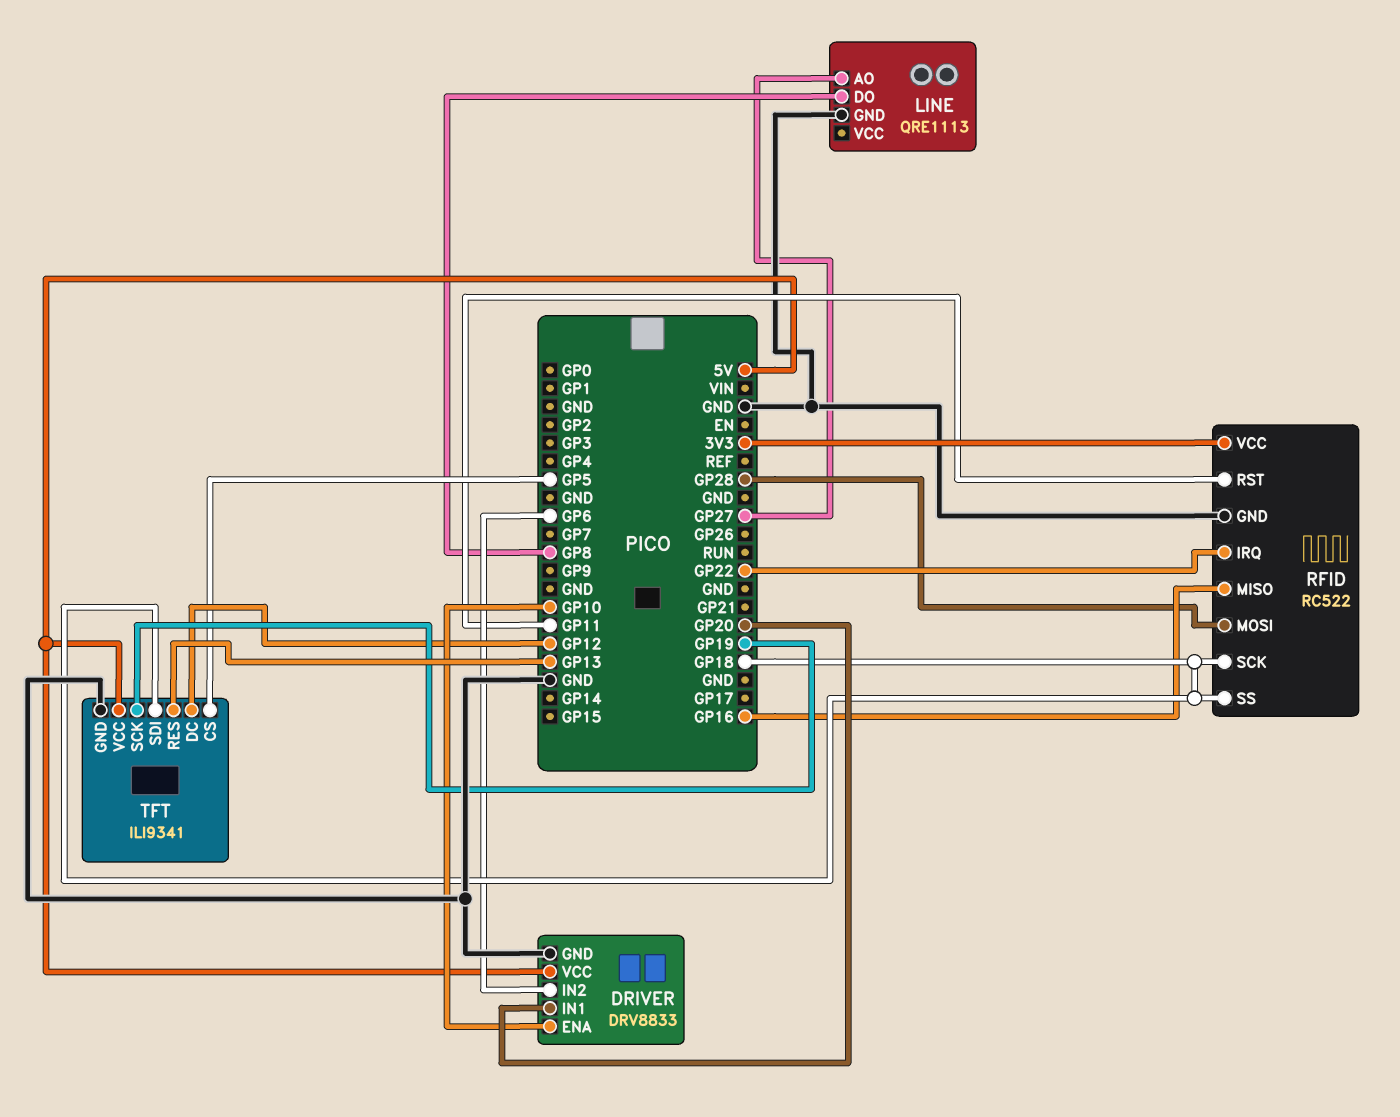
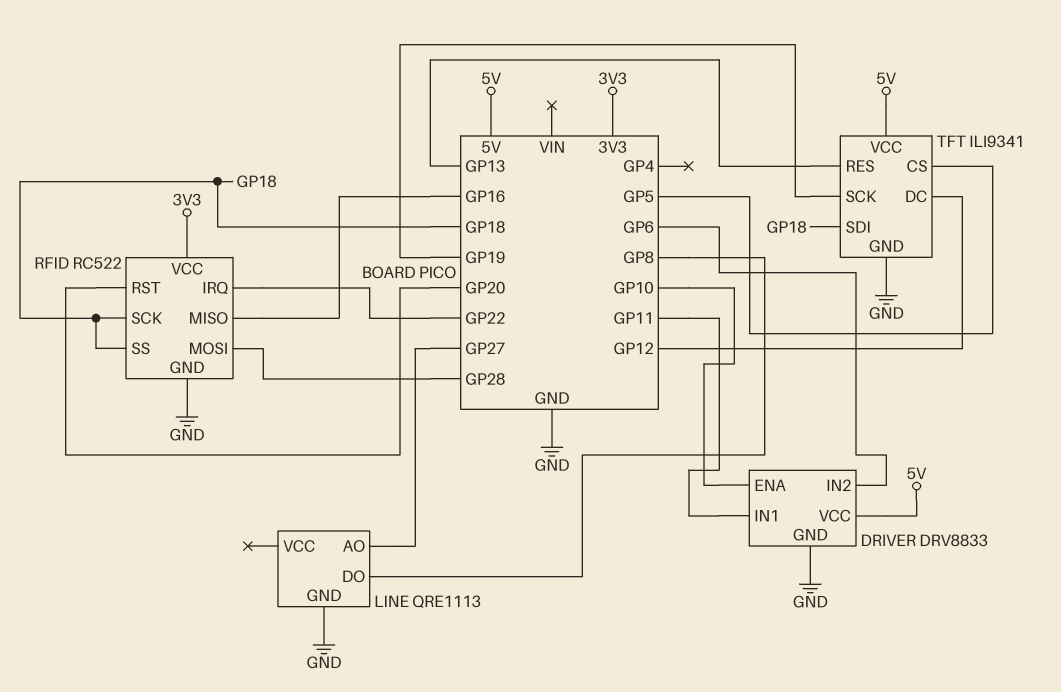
DRIVER pin IN1: GP20 -> GP11
RFID pin RST: GP11 -> GP20

